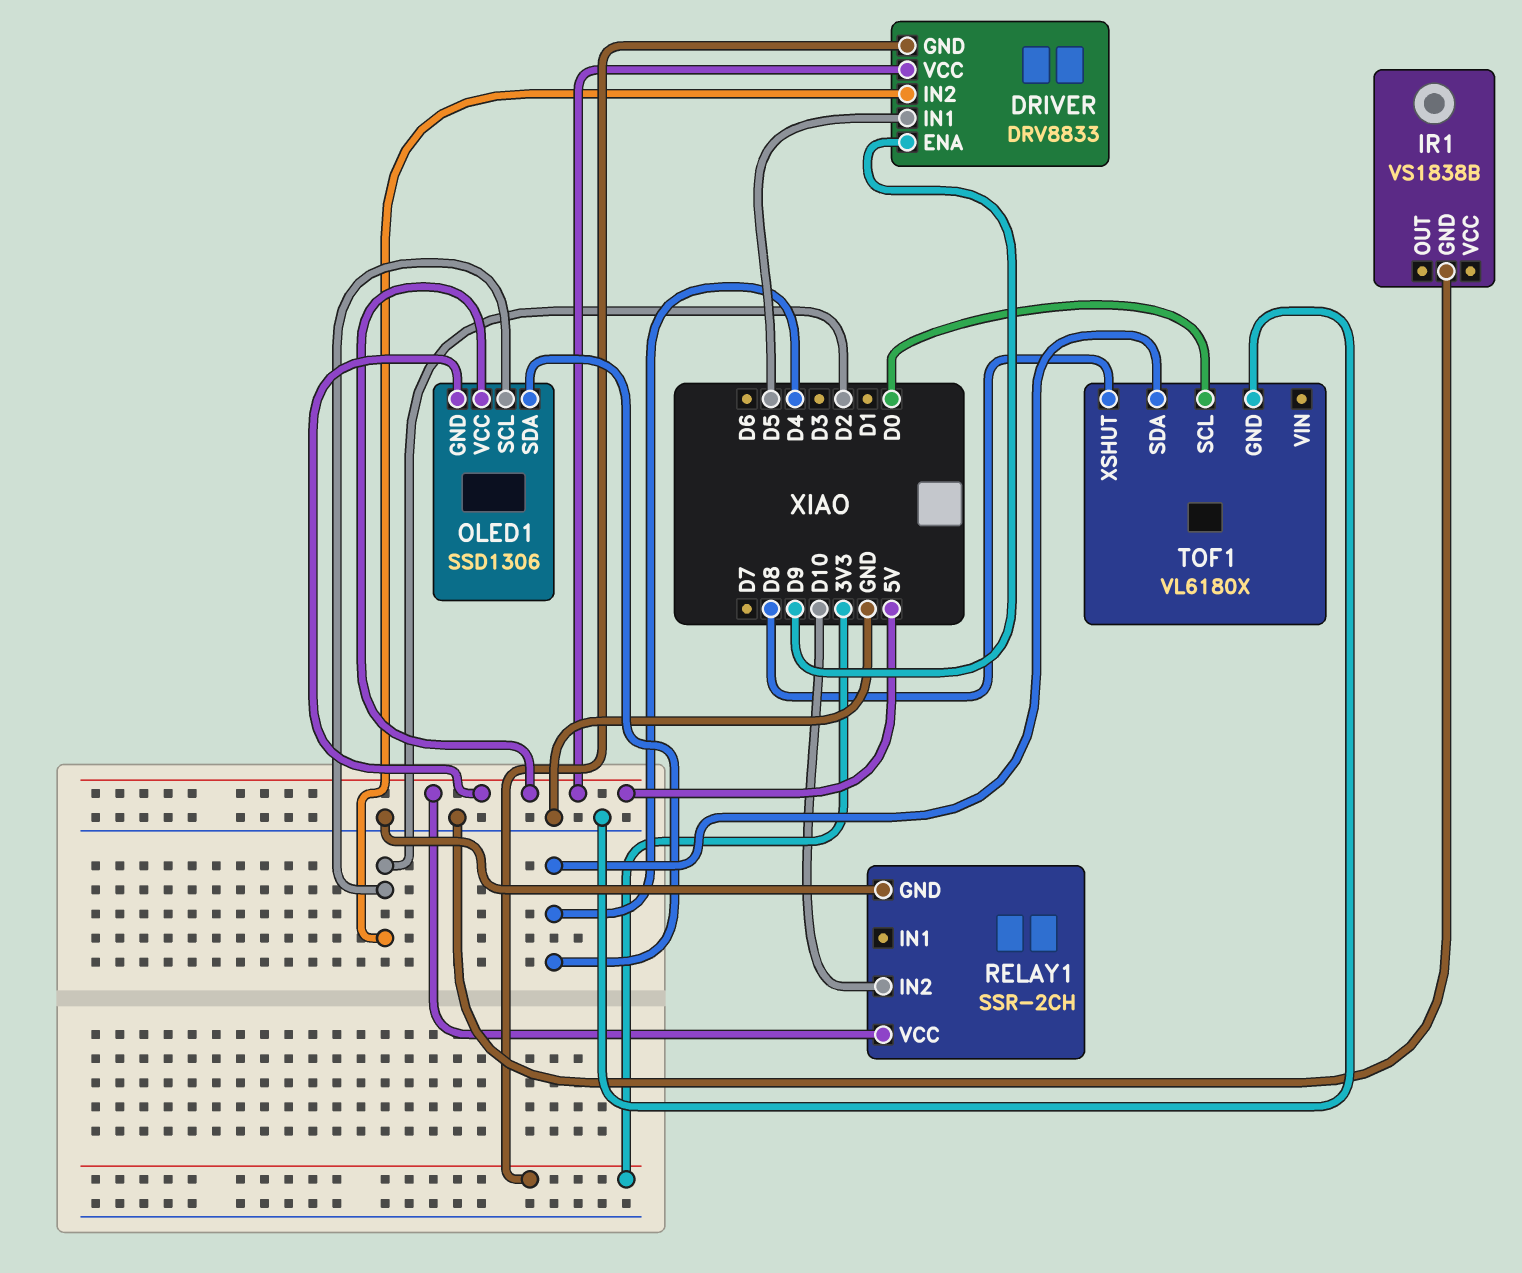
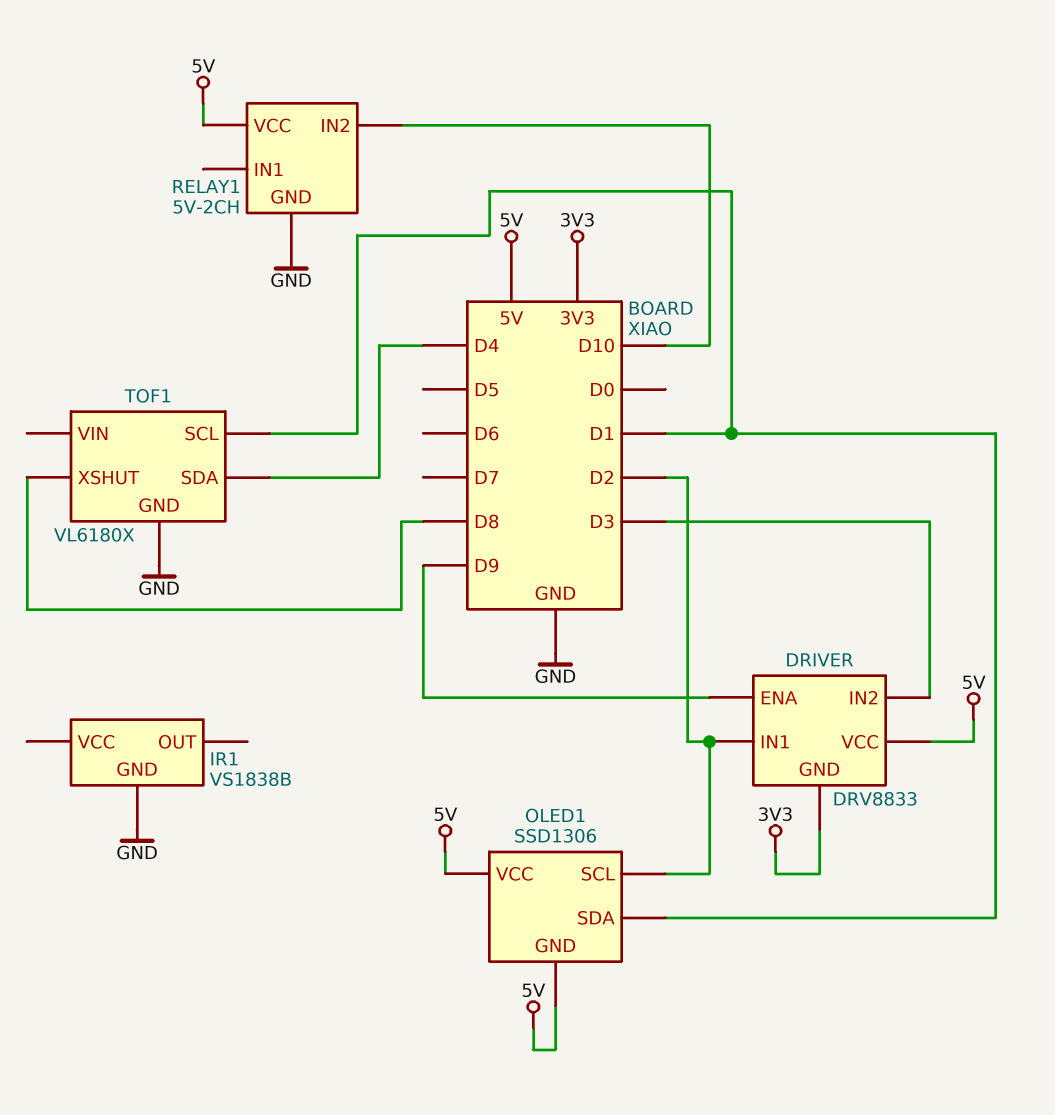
DRIVER pin IN1: D5 -> D2
DRIVER pin IN2: D2 -> D3
OLED1 pin SDA: D4 -> D1
RELAY1: SSR-2CH -> 5V-2CH
TOF1 pin SCL: D0 -> D1

